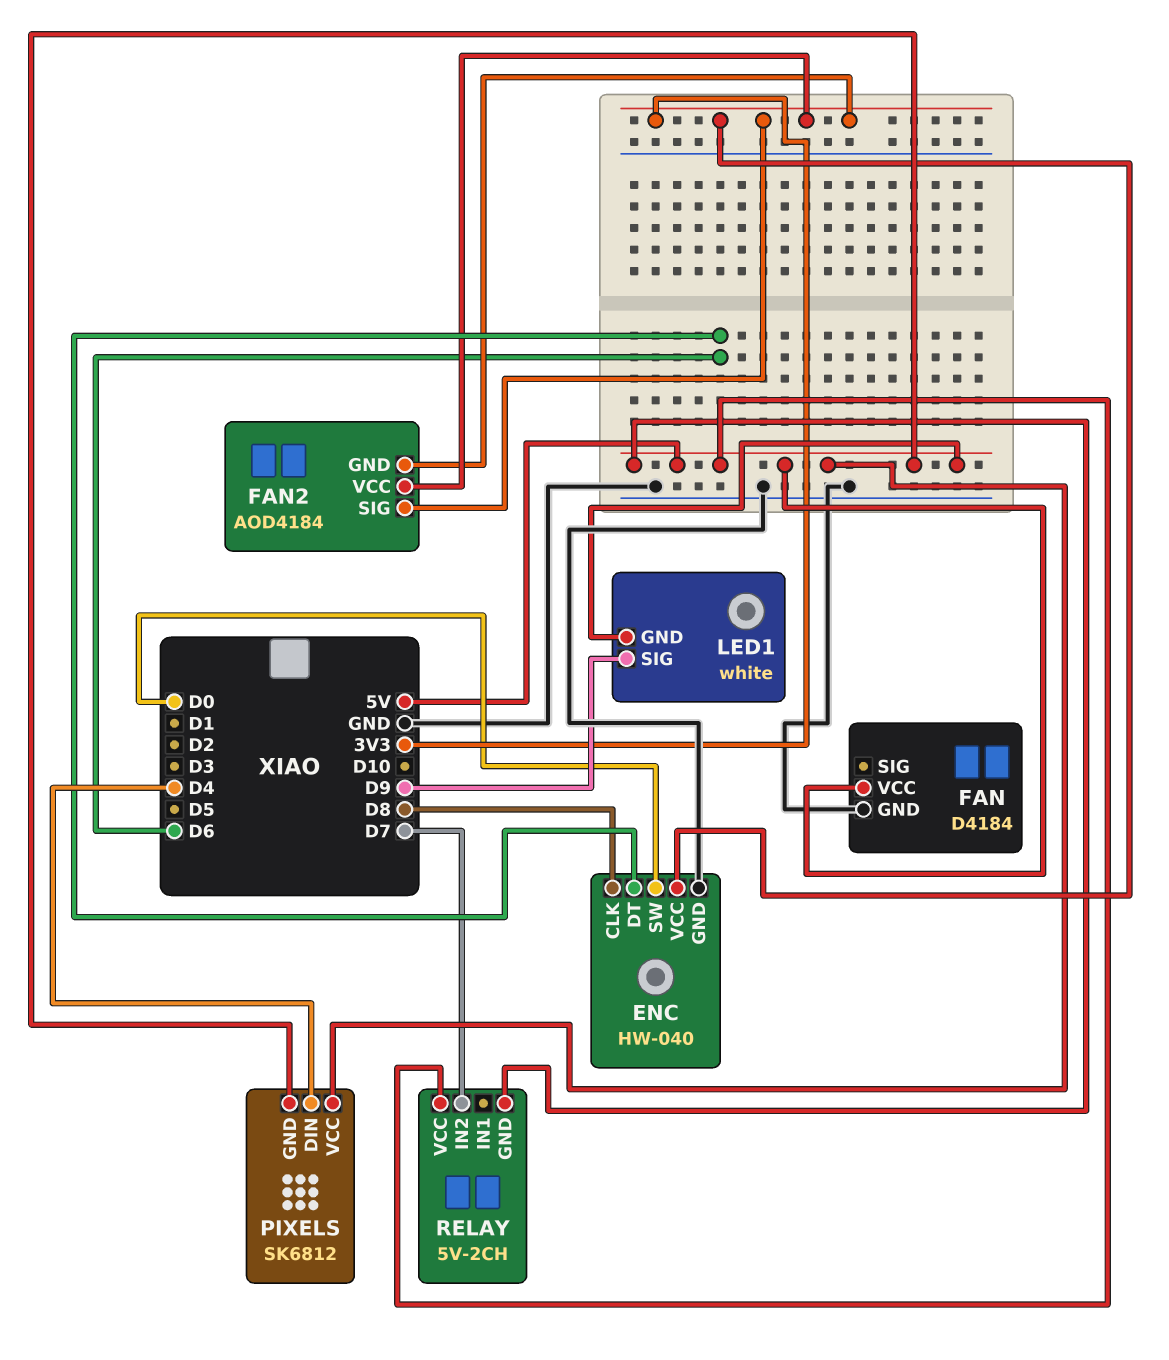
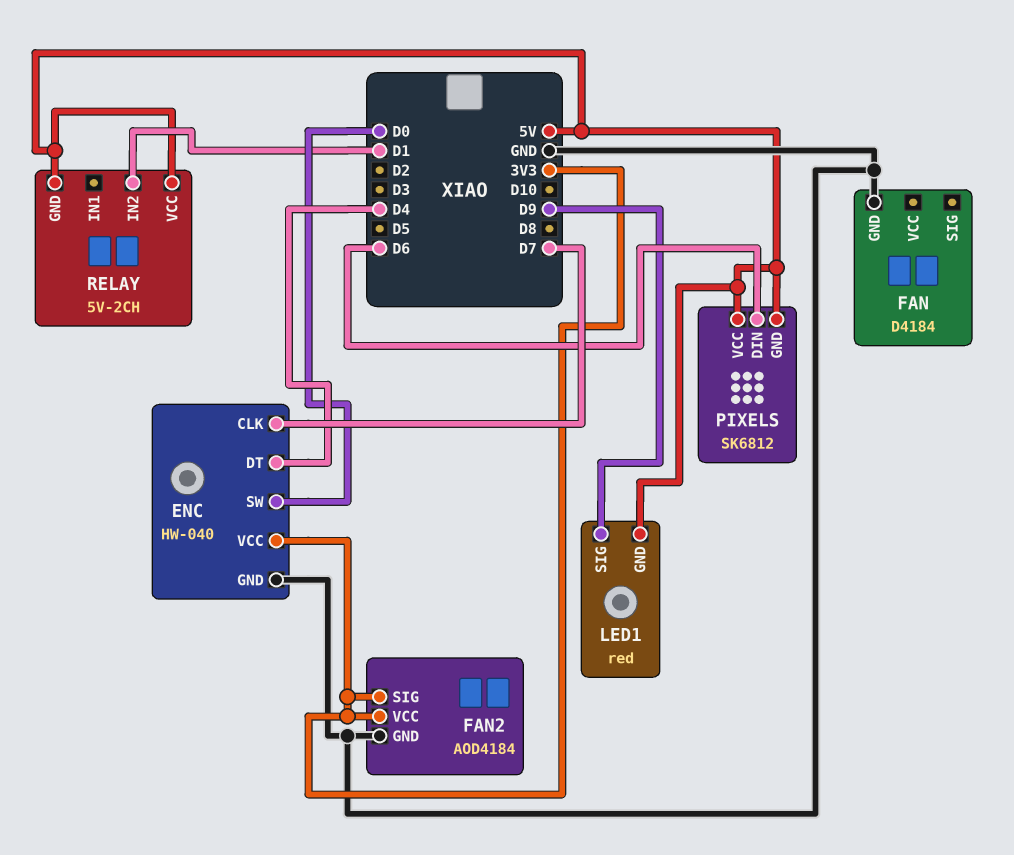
ENC pin CLK: D8 -> D7
ENC pin DT: D6 -> D4
FAN pin VCC: 5V -> none
FAN2 pin GND: 3V3 -> GND
LED1: white -> red
PIXELS pin DIN: D4 -> D6
RELAY pin IN2: D7 -> D1

